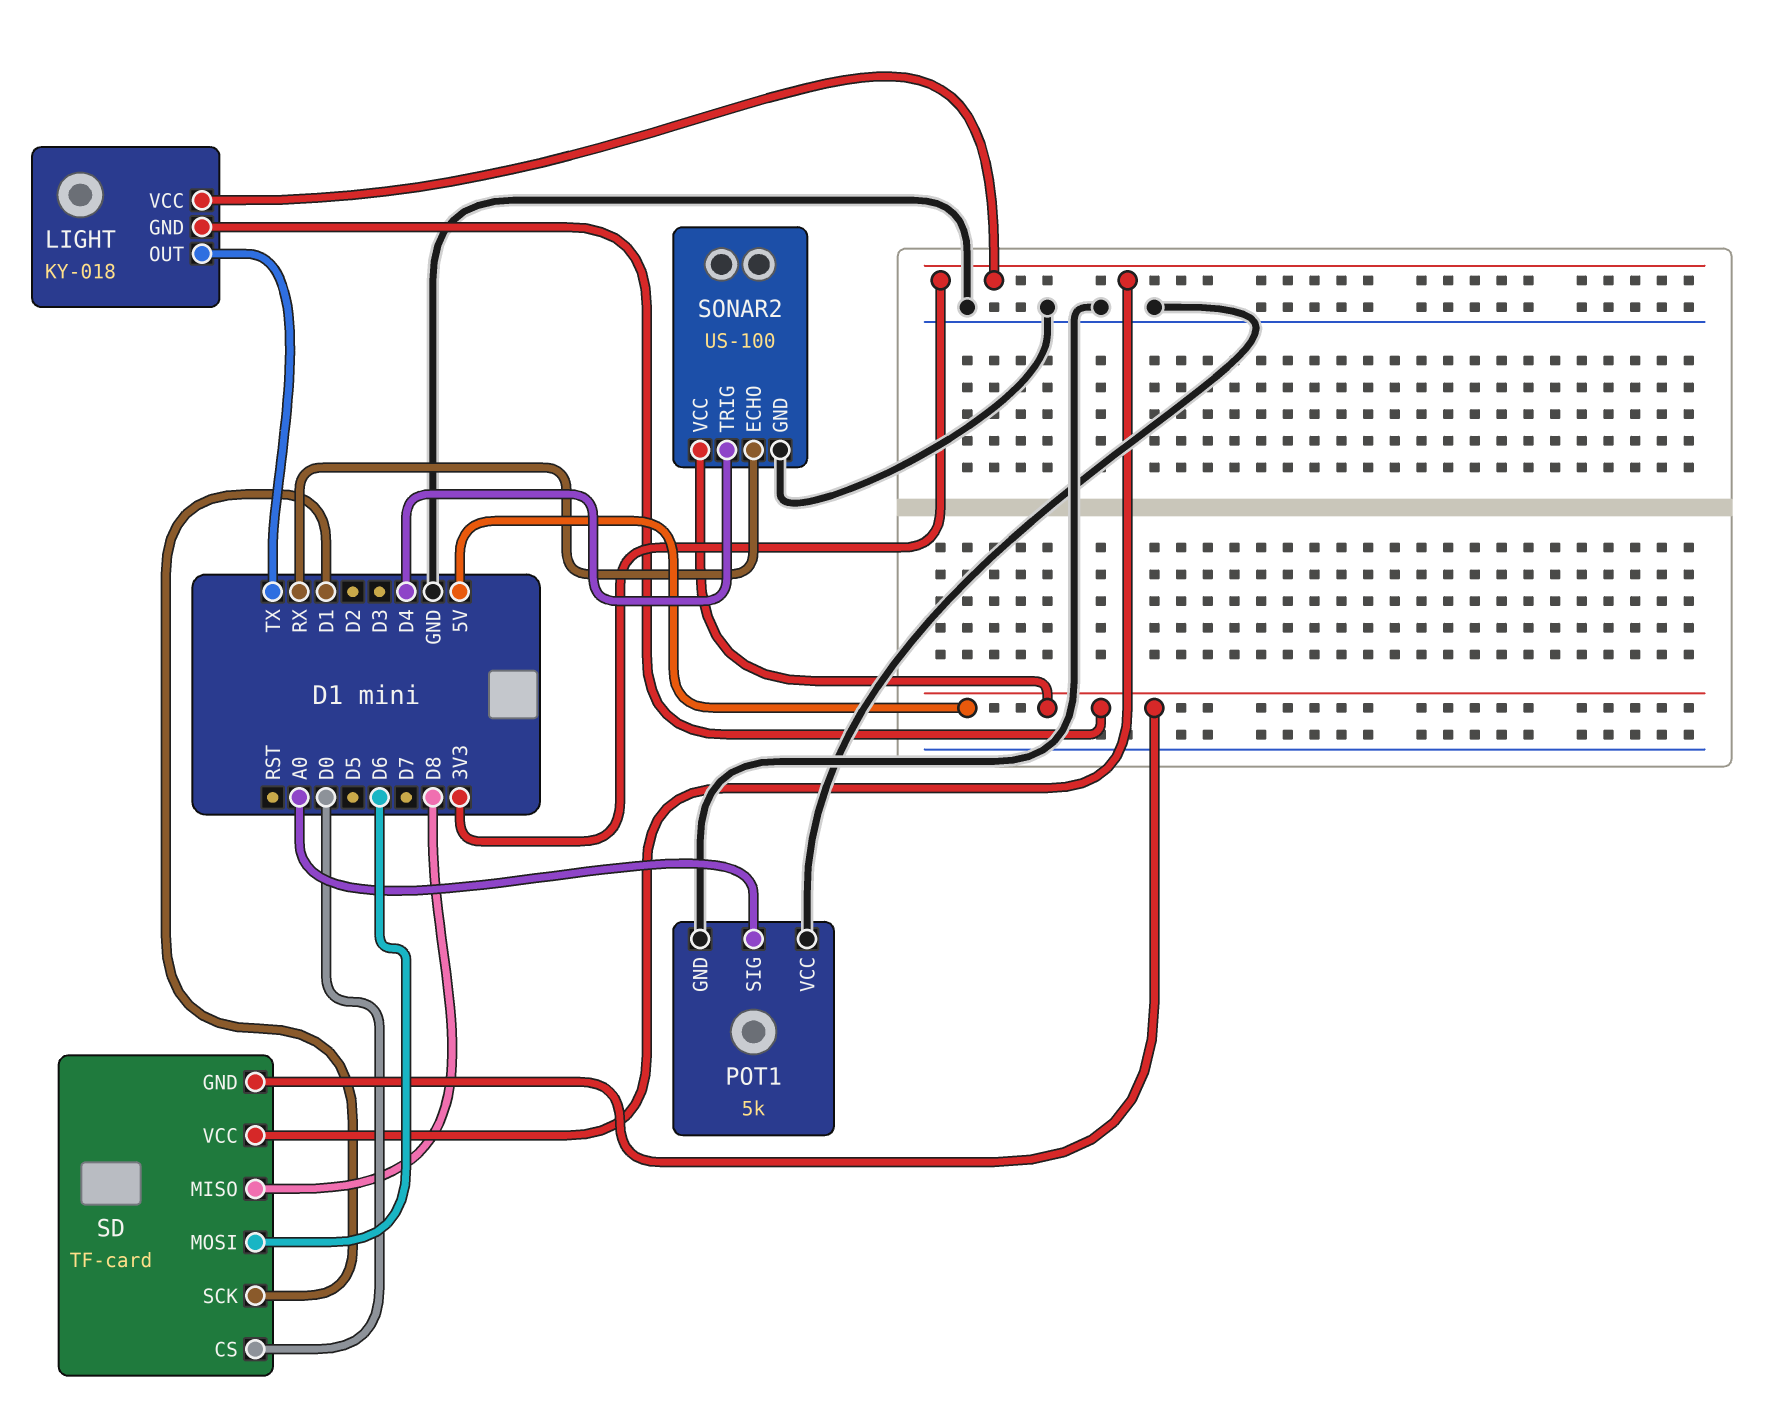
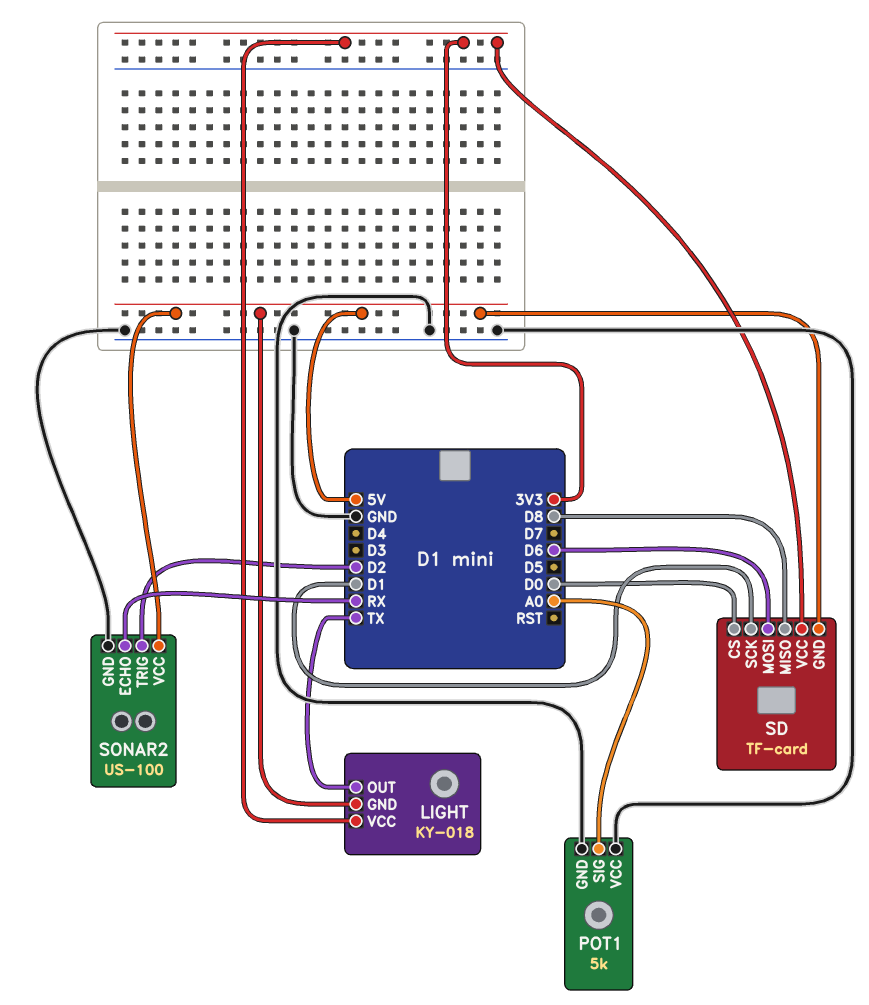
SONAR2 pin TRIG: D4 -> D2

